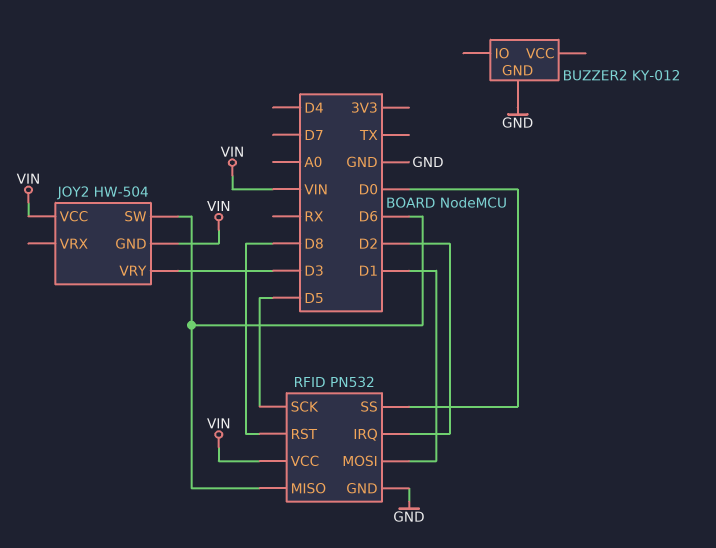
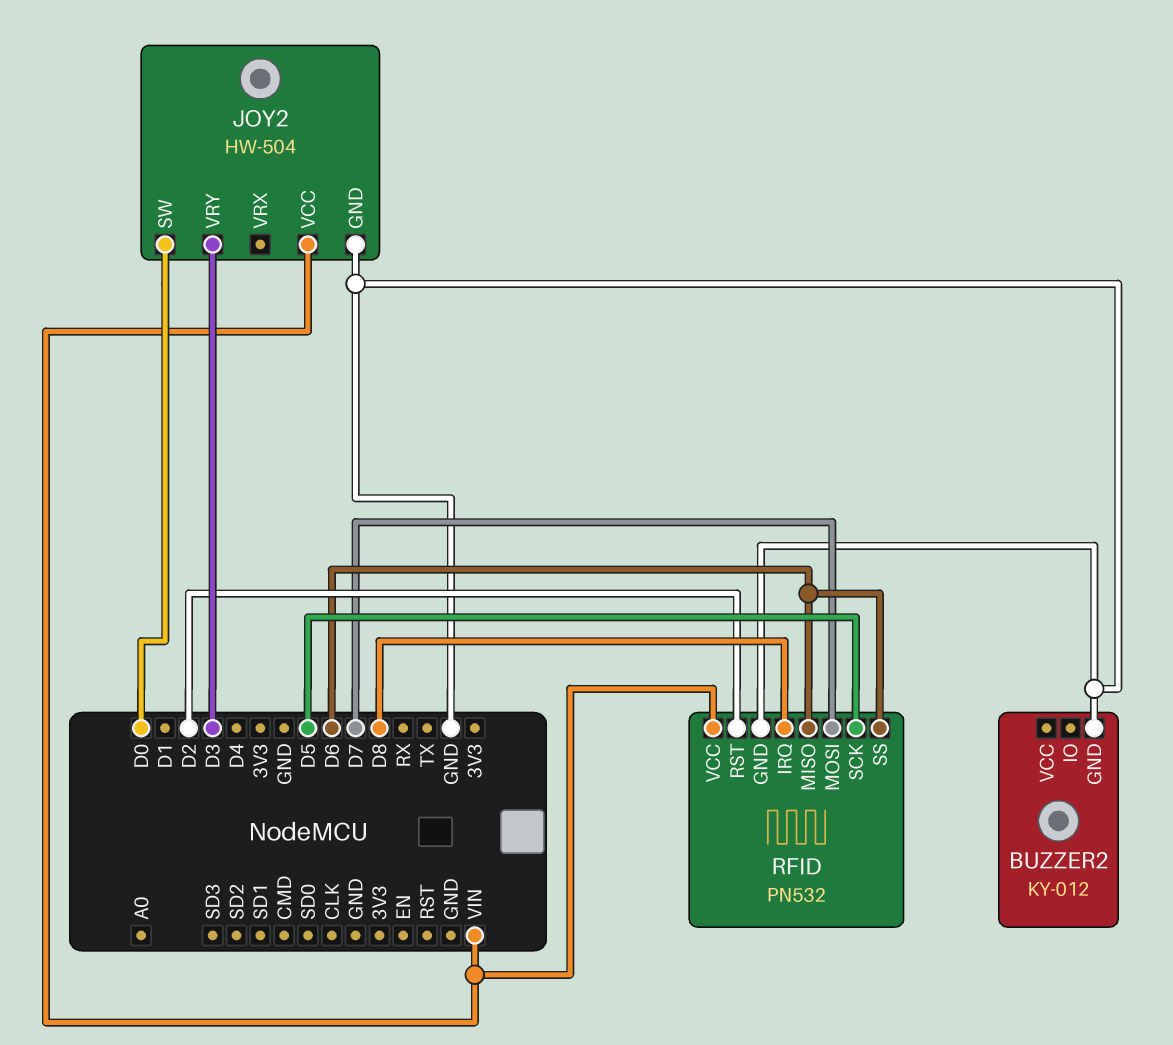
JOY2 pin GND: VIN -> GND
JOY2 pin SW: D6 -> D0
RFID pin IRQ: D2 -> D8
RFID pin MOSI: D1 -> D7
RFID pin RST: D8 -> D2
RFID pin SS: D0 -> D6

